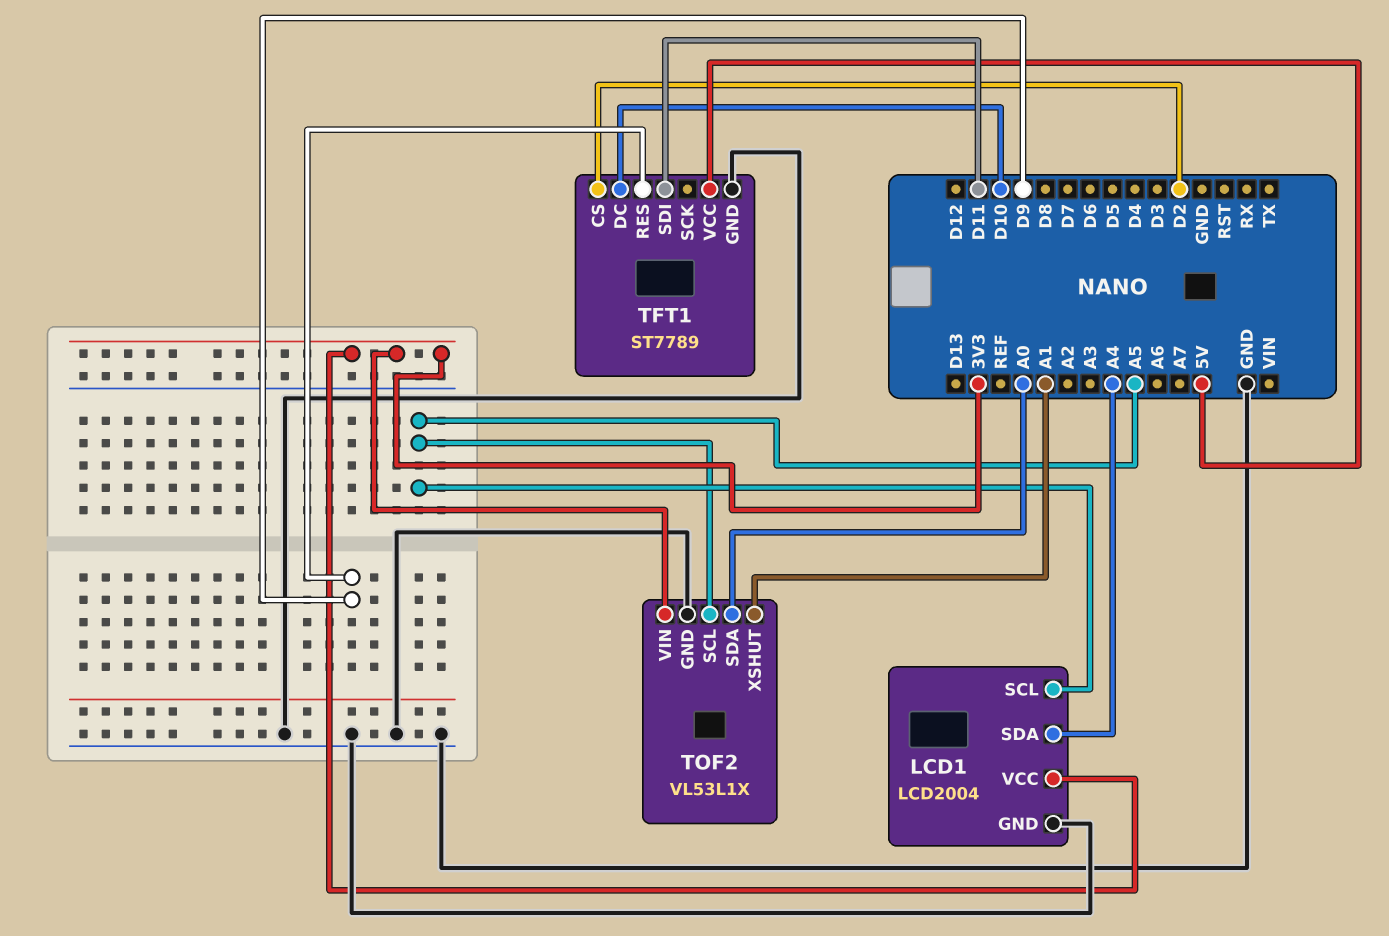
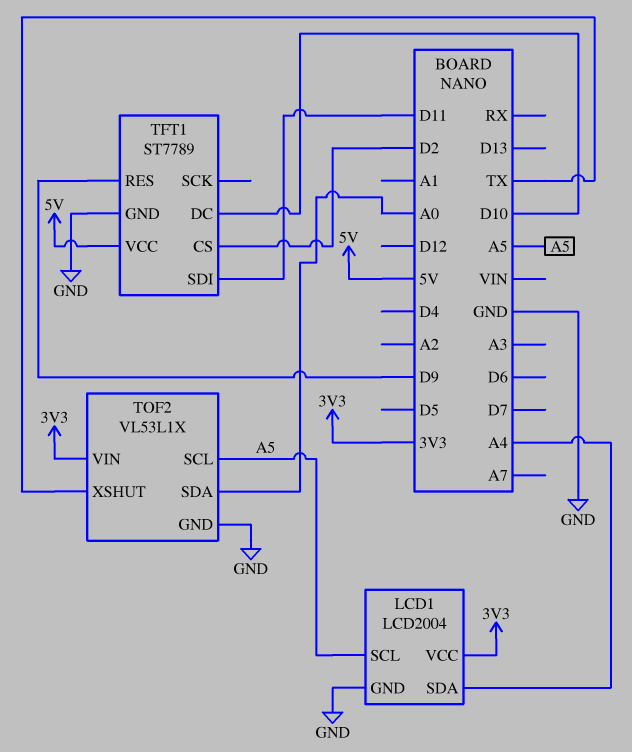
TOF2 pin XSHUT: A1 -> TX

